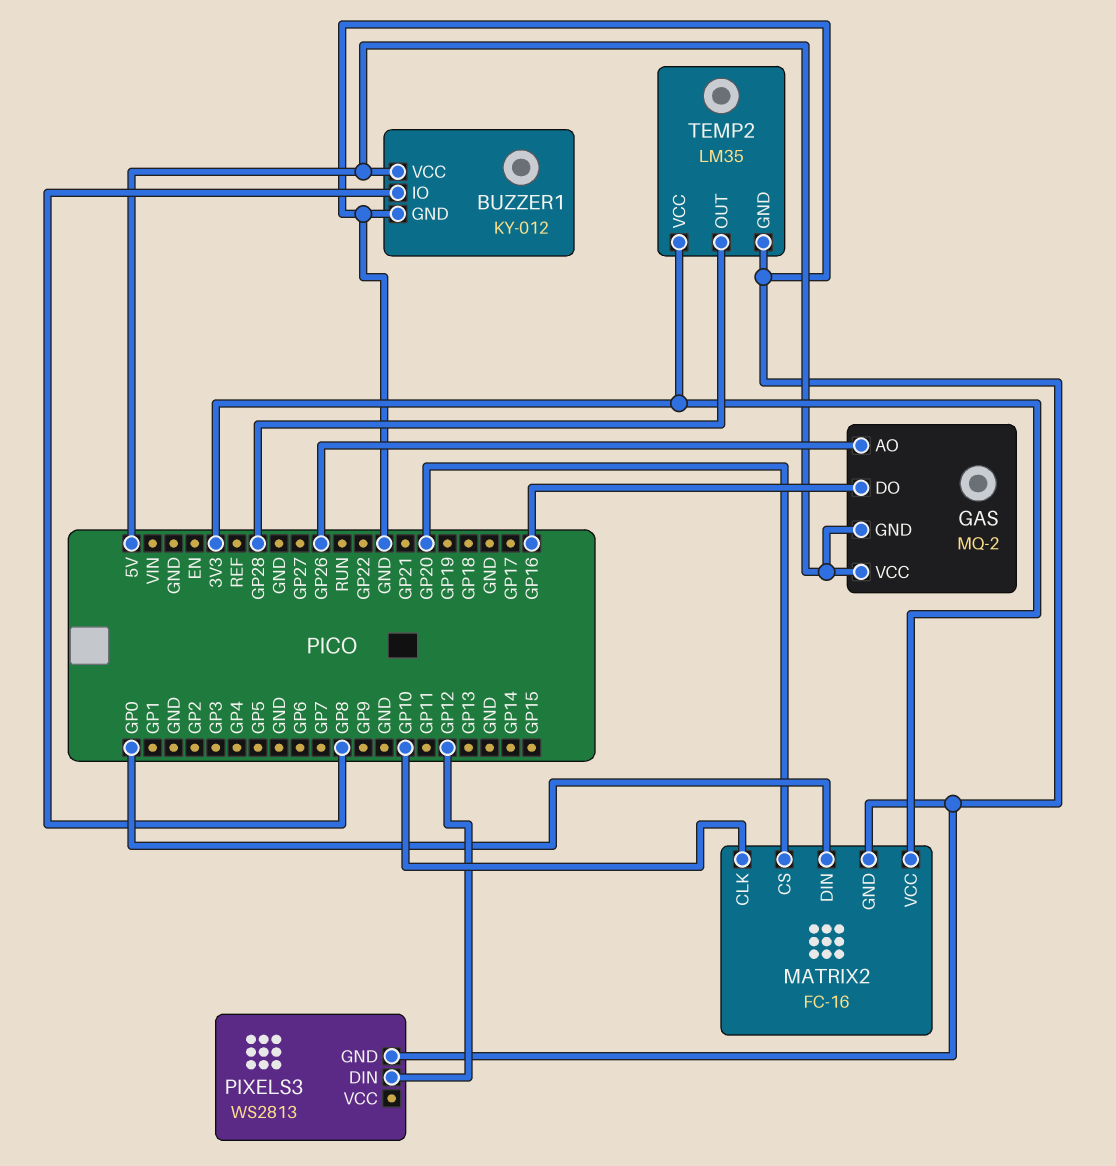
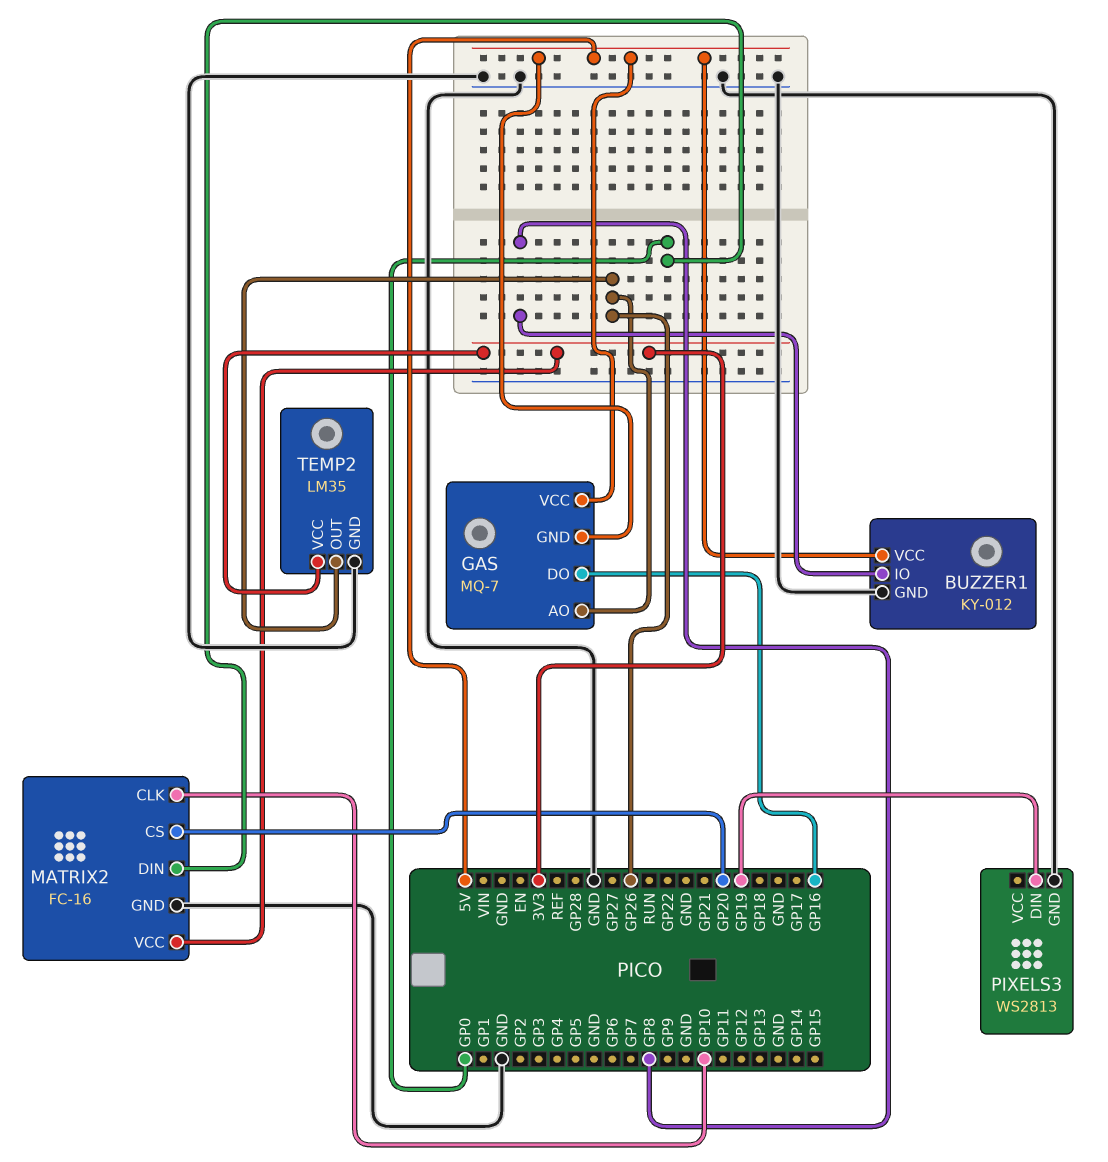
GAS: MQ-2 -> MQ-7
PIXELS3 pin DIN: GP12 -> GP19
TEMP2 pin OUT: GP28 -> GP26

